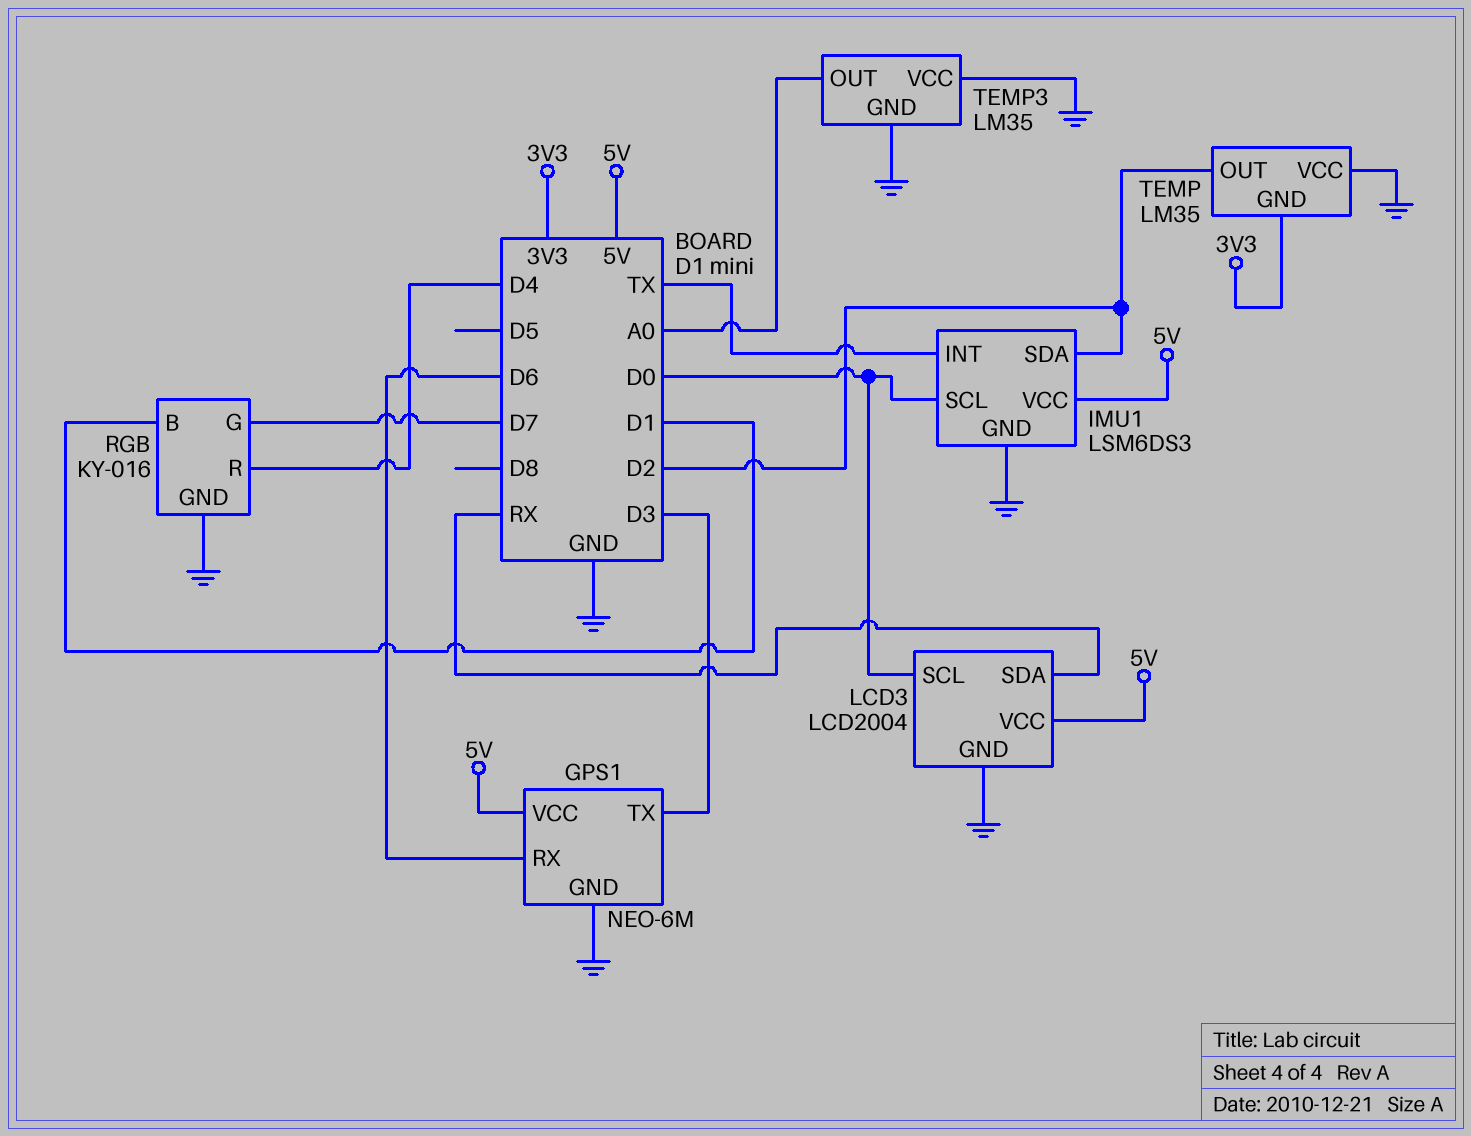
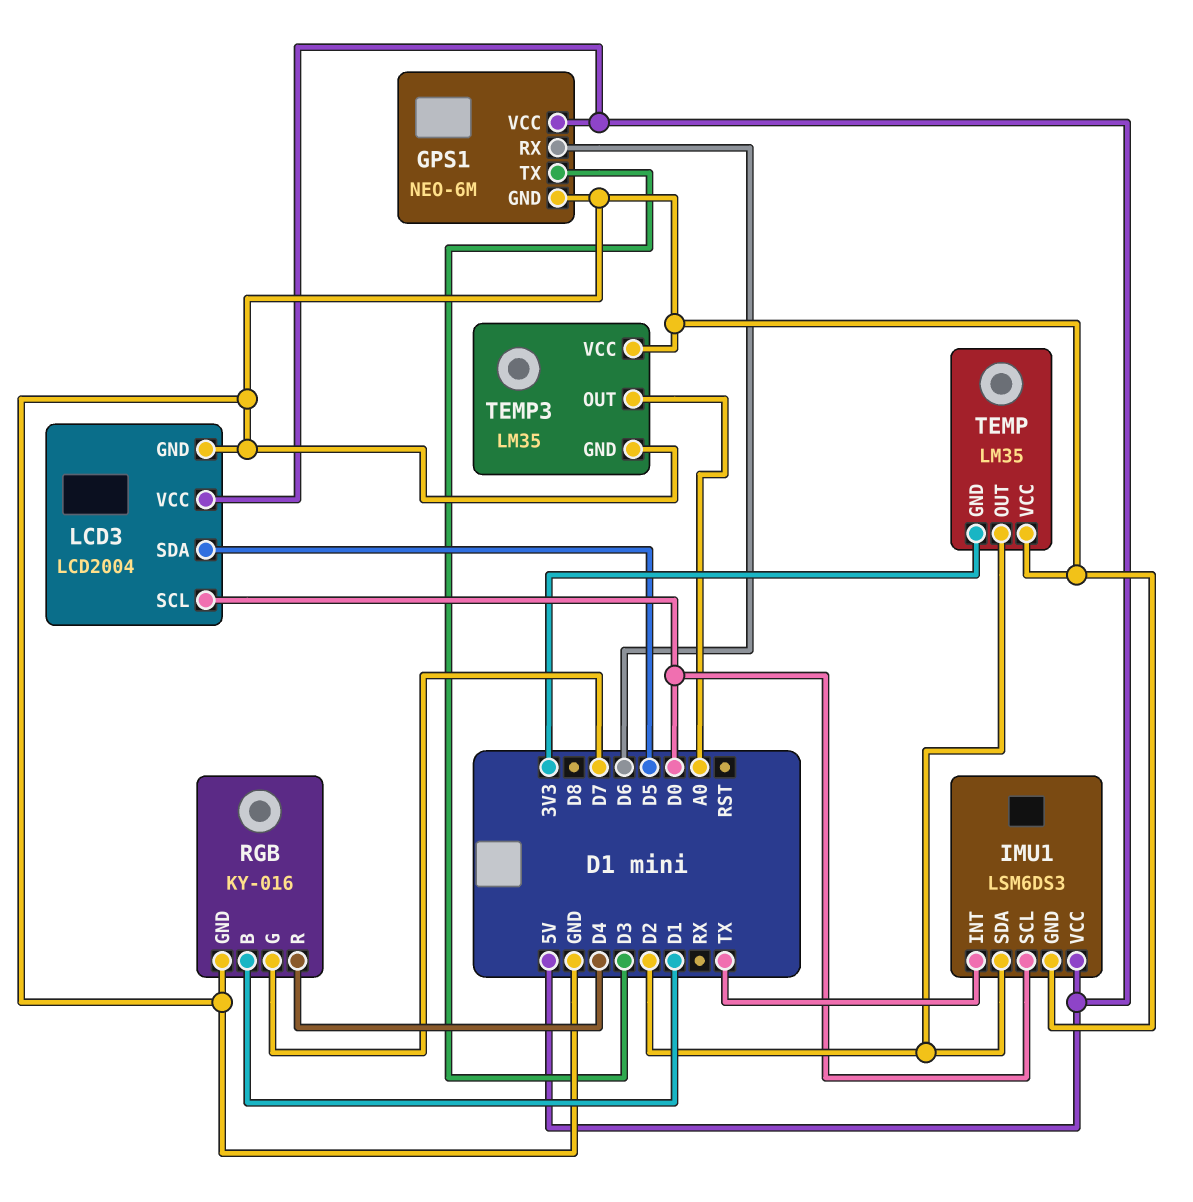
LCD3 pin SDA: RX -> D5

